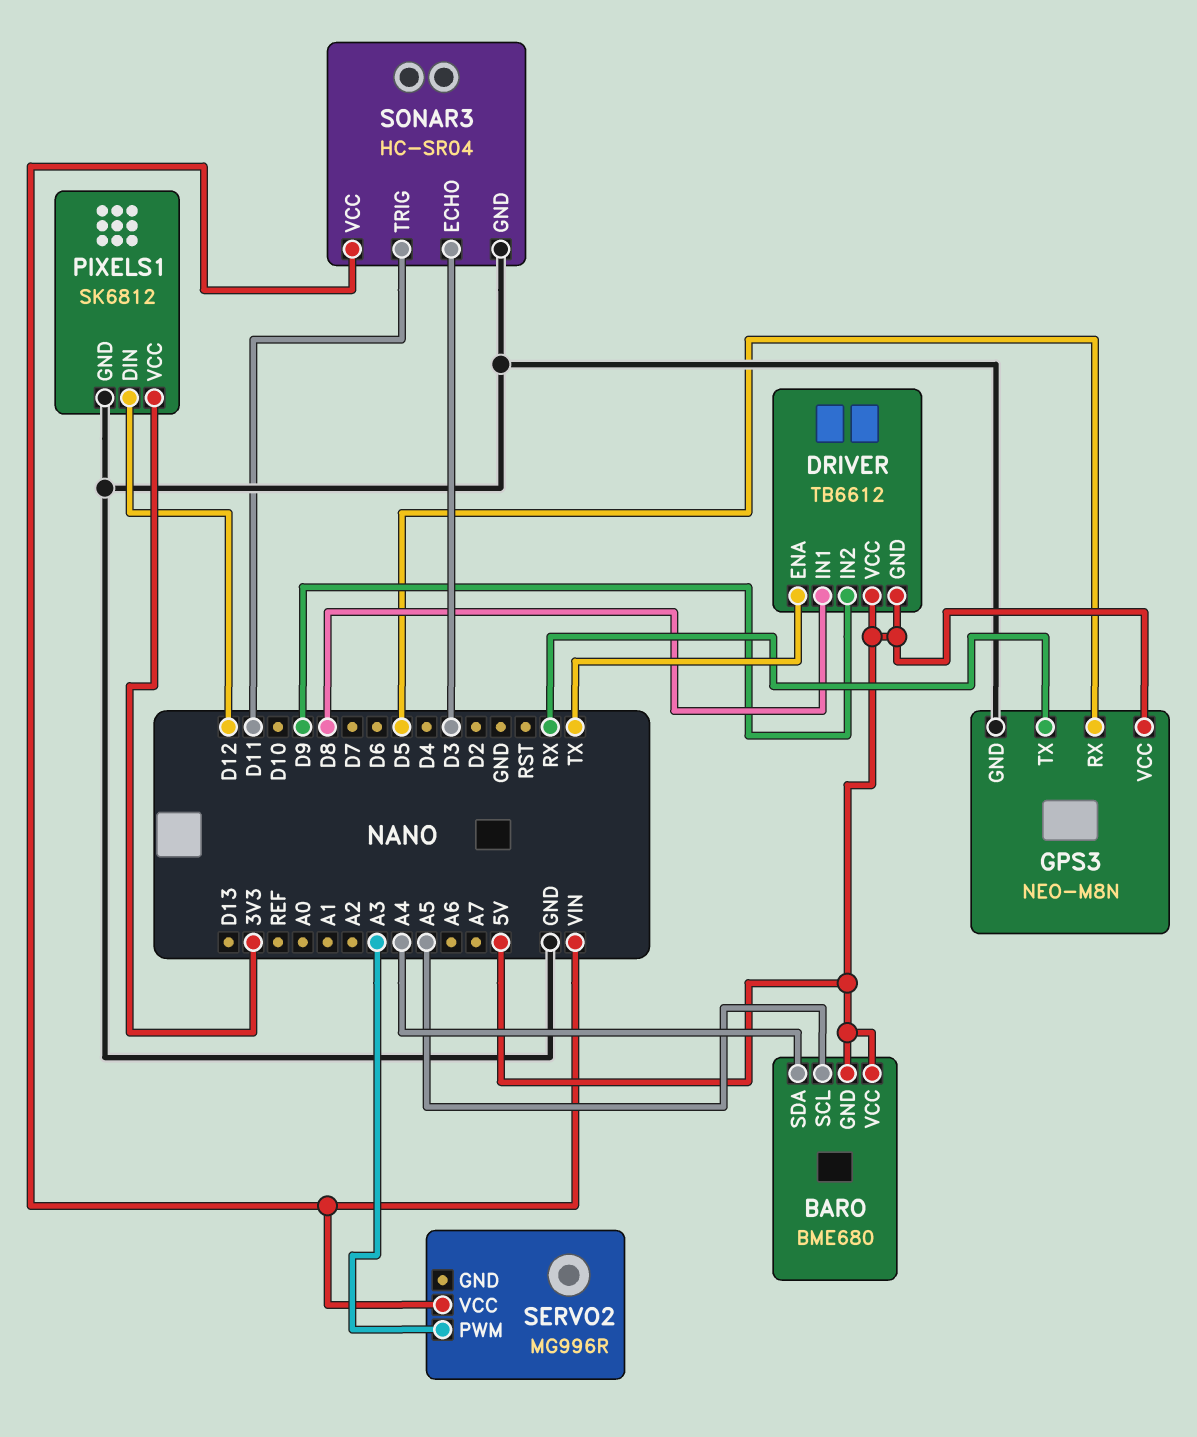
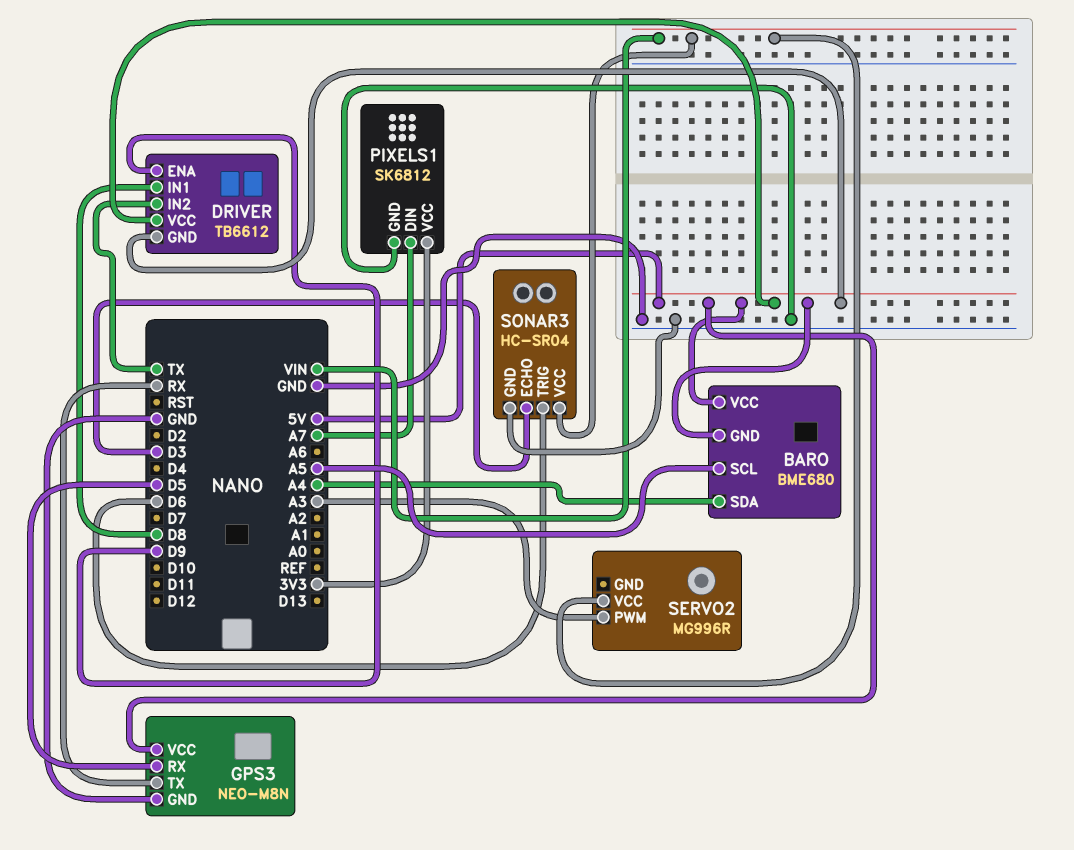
DRIVER pin ENA: TX -> D9
DRIVER pin IN2: D9 -> TX
PIXELS1 pin DIN: D12 -> A7
SONAR3 pin TRIG: D11 -> D6

